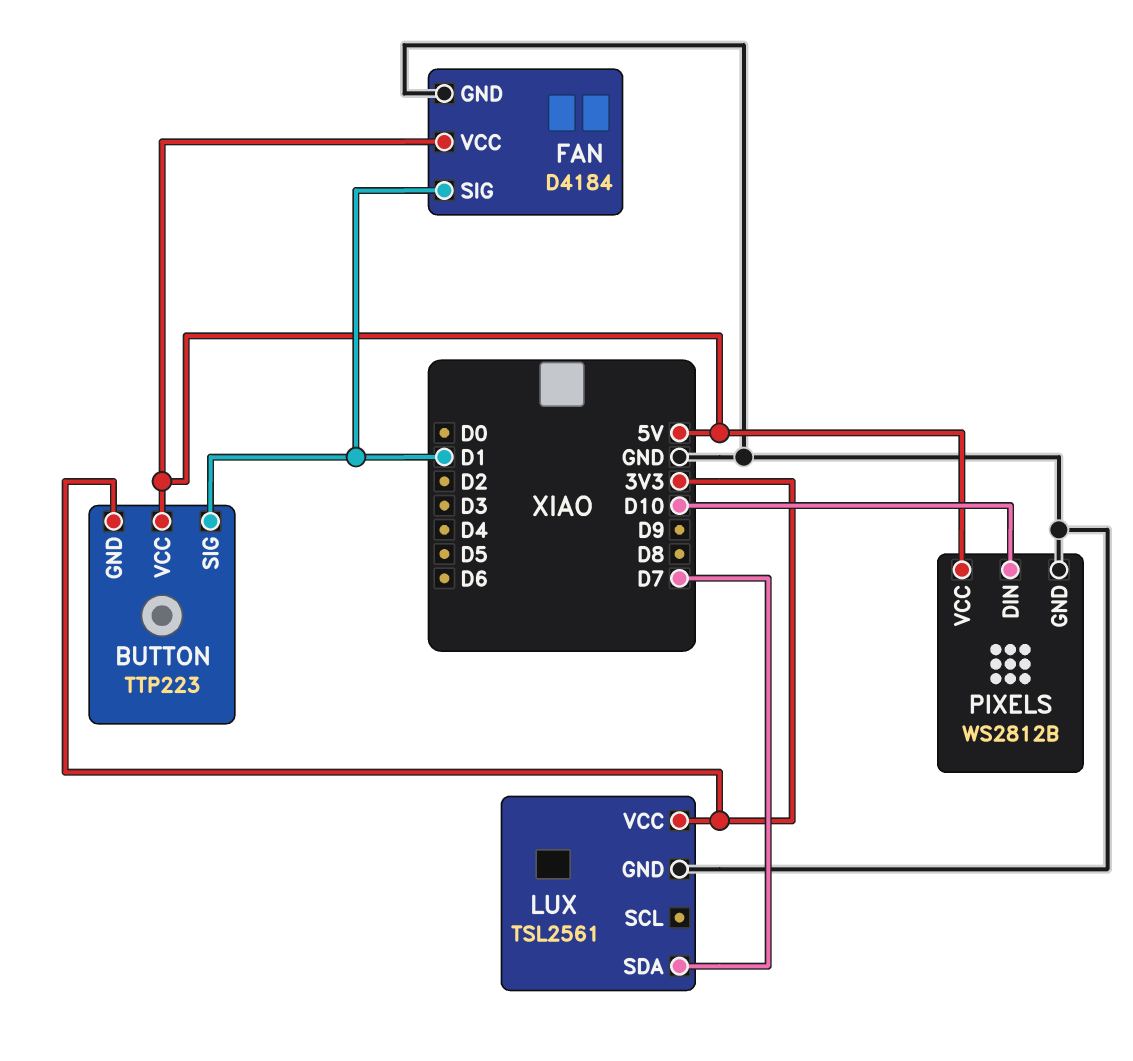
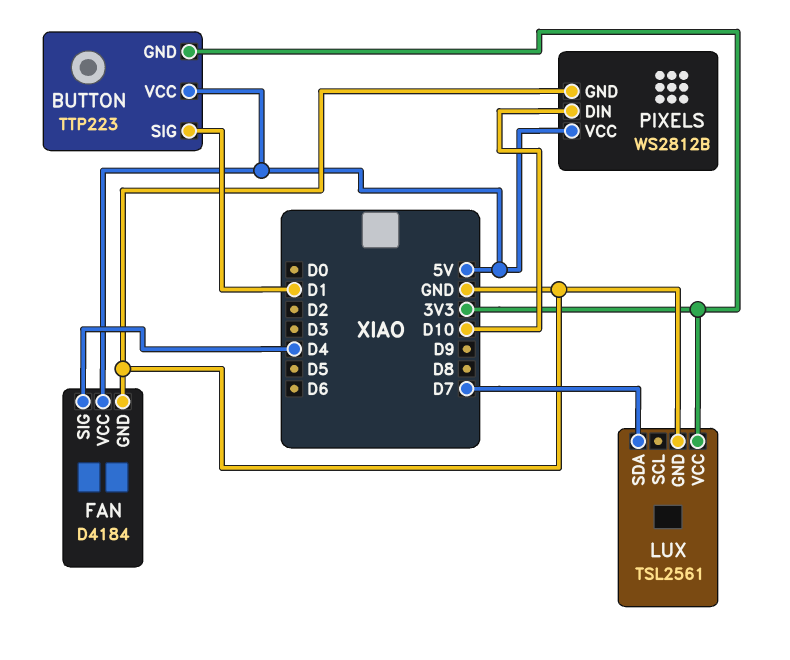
FAN pin SIG: D1 -> D4

